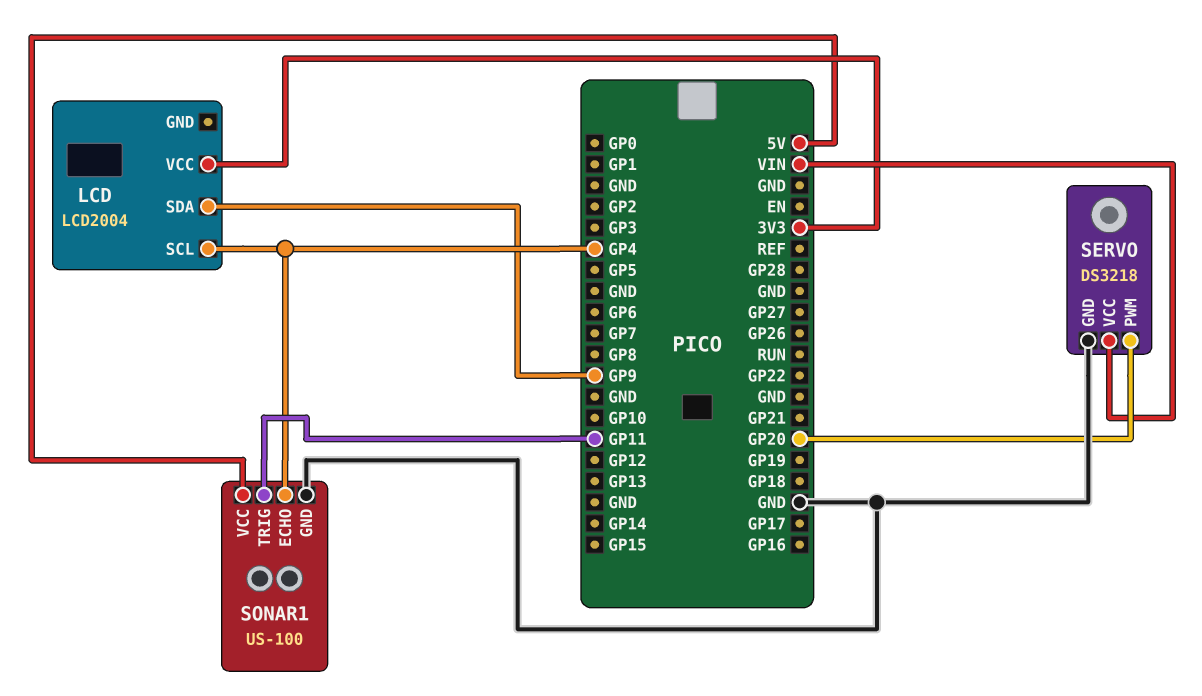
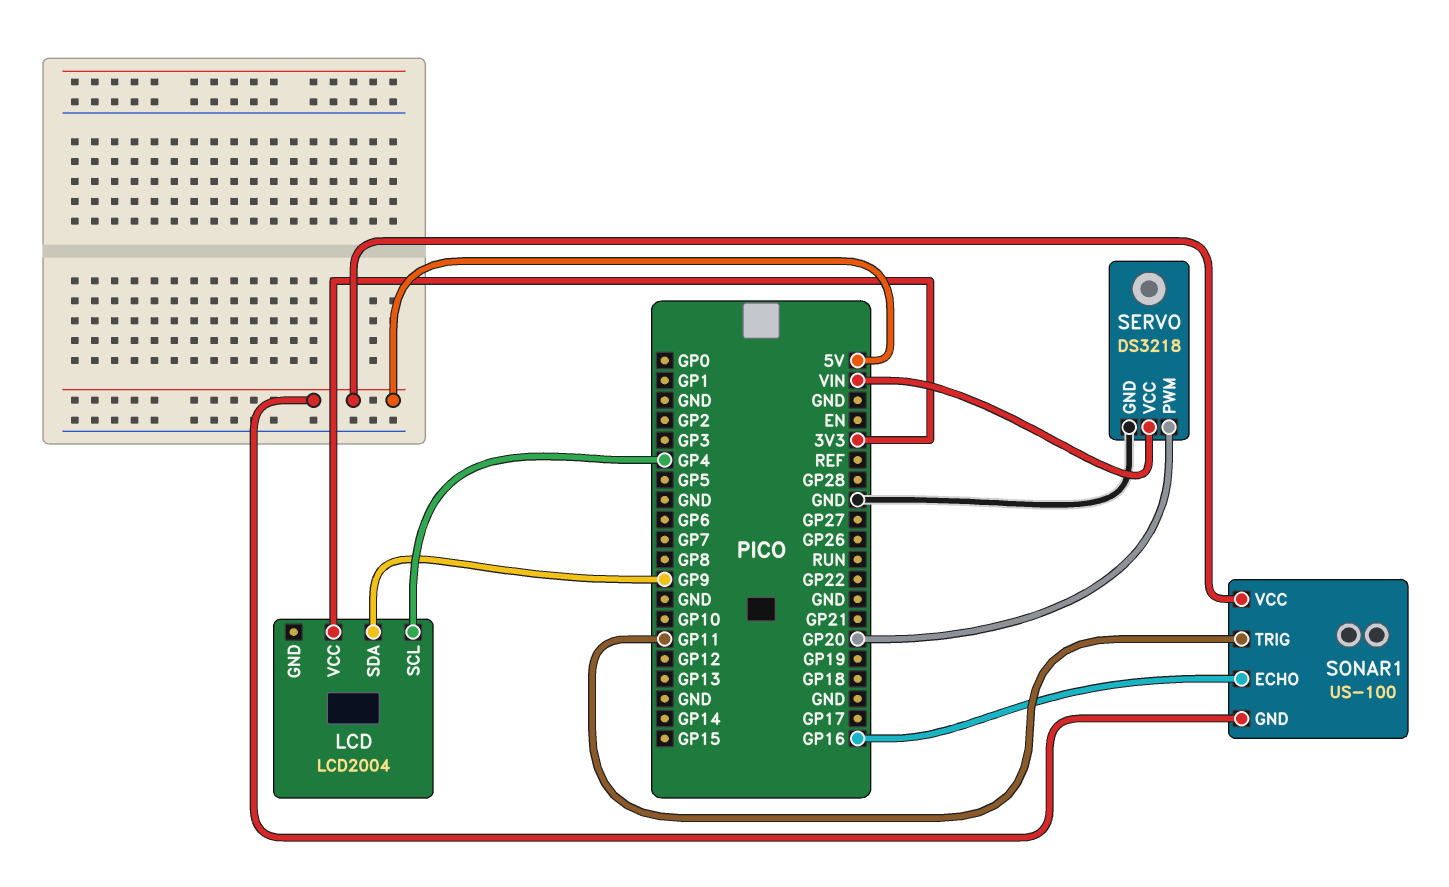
SONAR1 pin ECHO: GP4 -> GP16
SONAR1 pin GND: GND -> 5V

